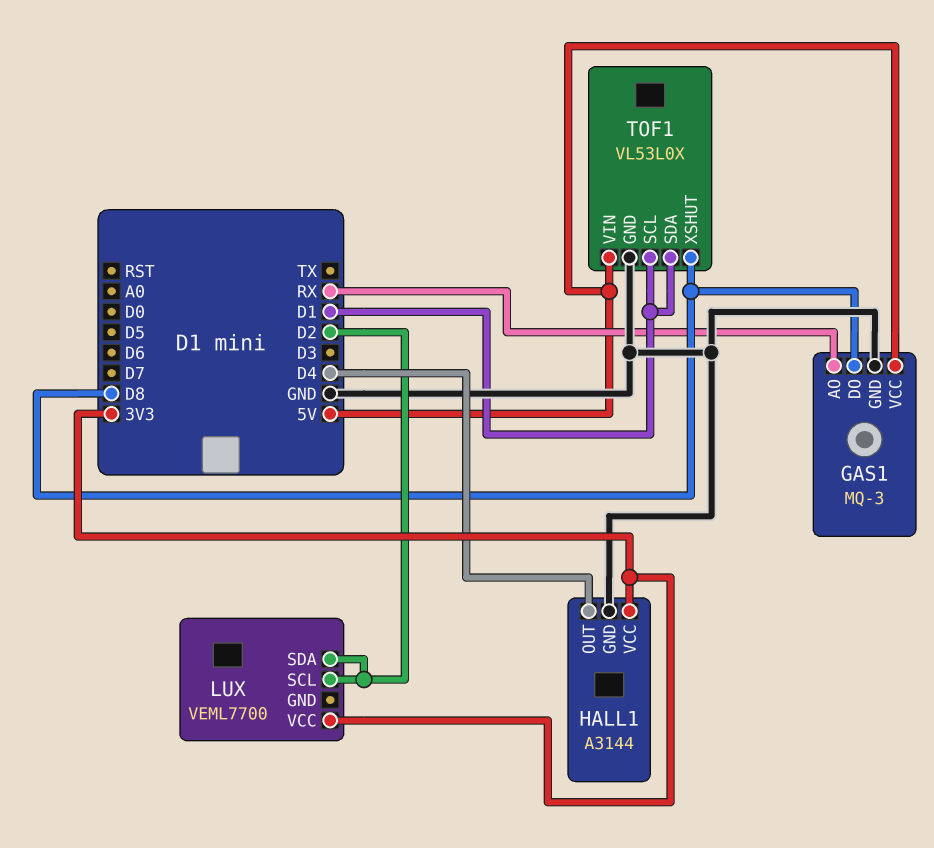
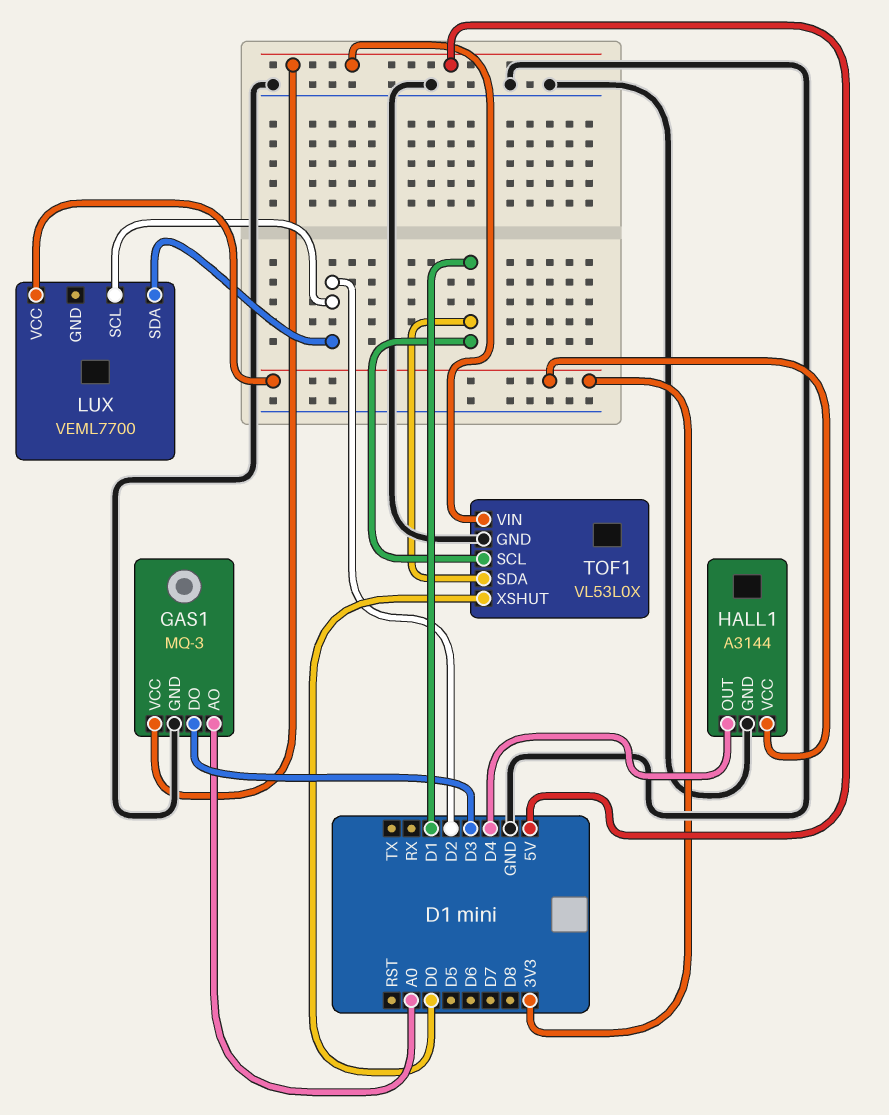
GAS1 pin AO: RX -> A0
GAS1 pin DO: D8 -> D3
TOF1 pin XSHUT: D8 -> D0

